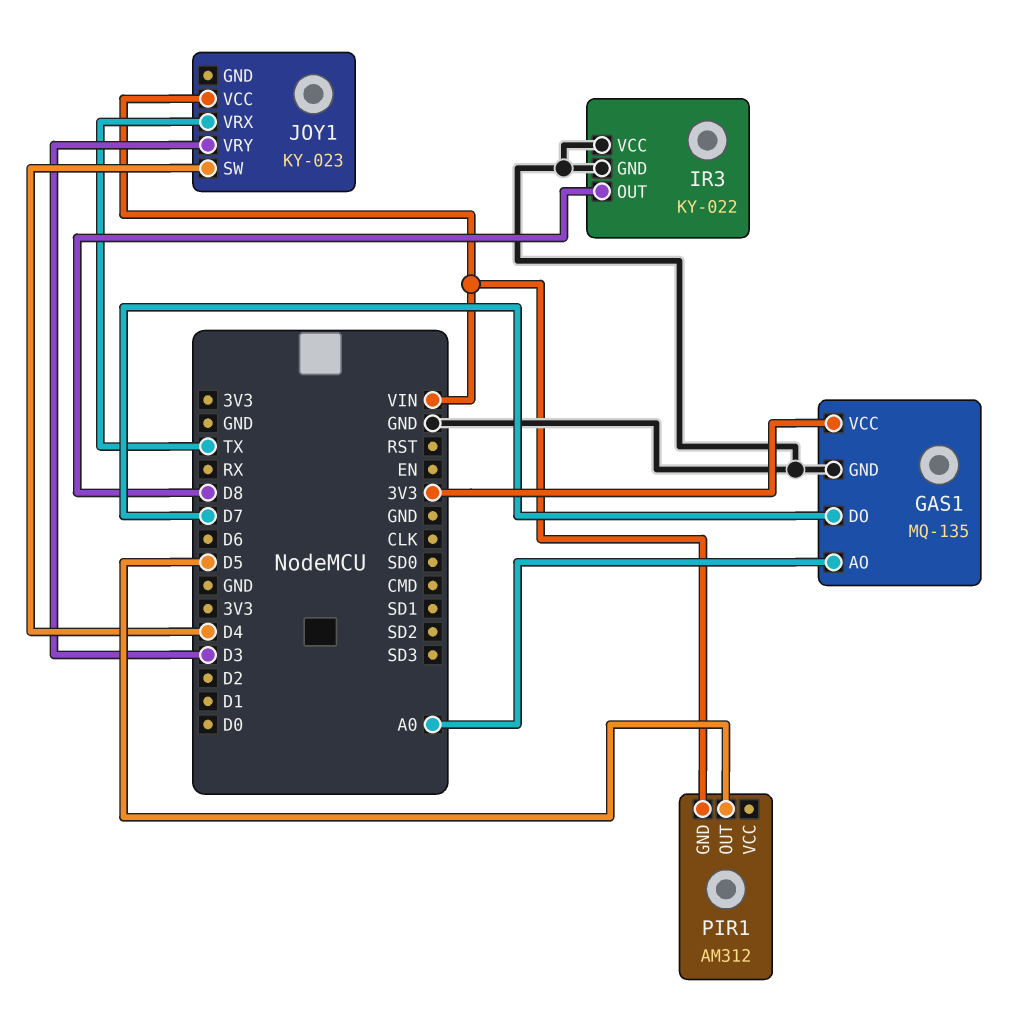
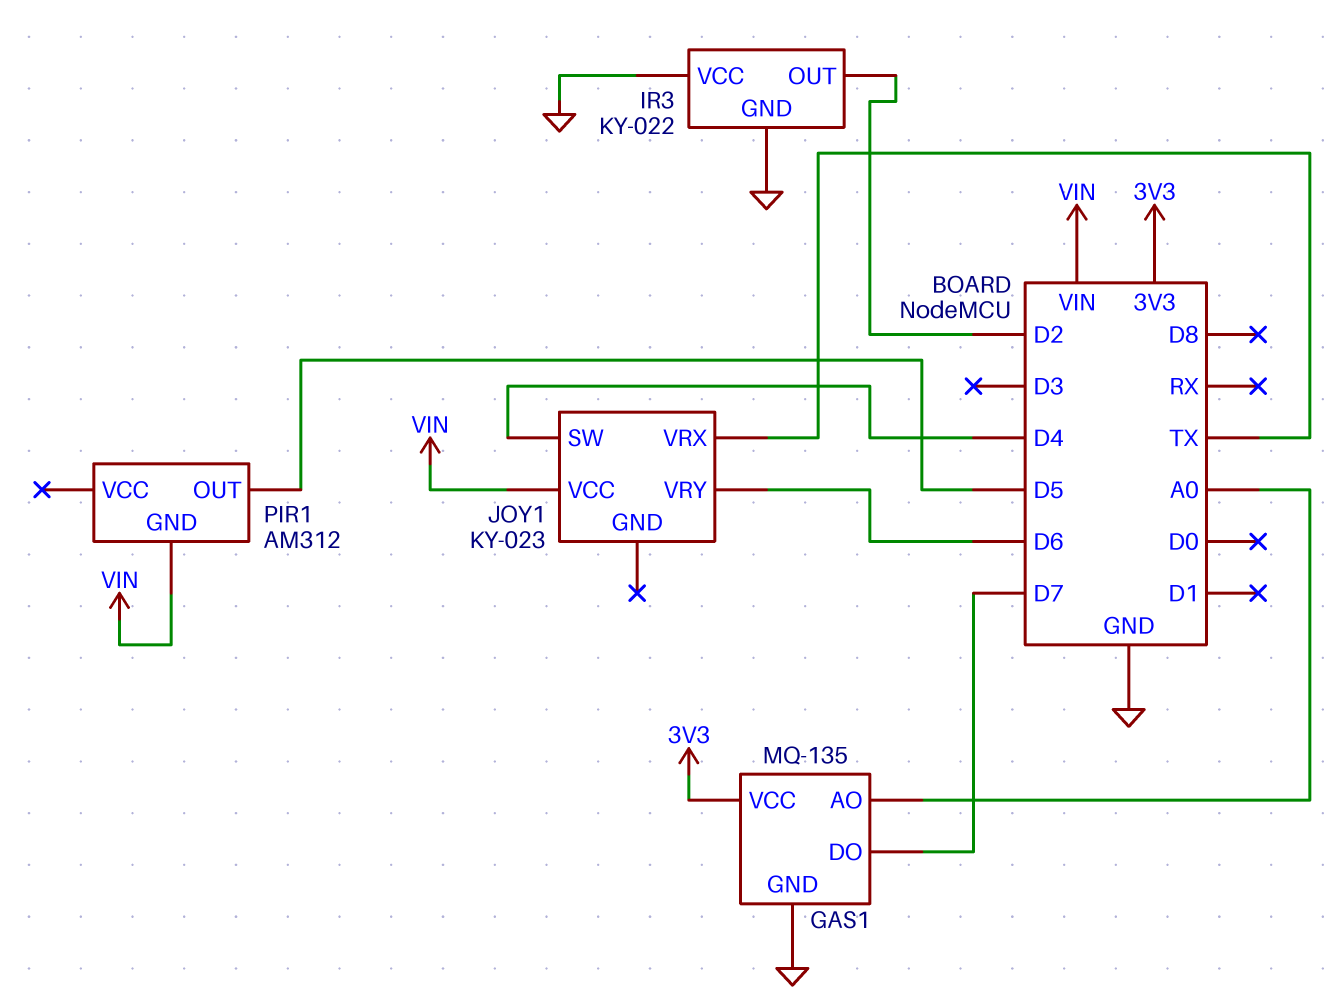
IR3 pin OUT: D8 -> D2
JOY1 pin VRY: D3 -> D6

